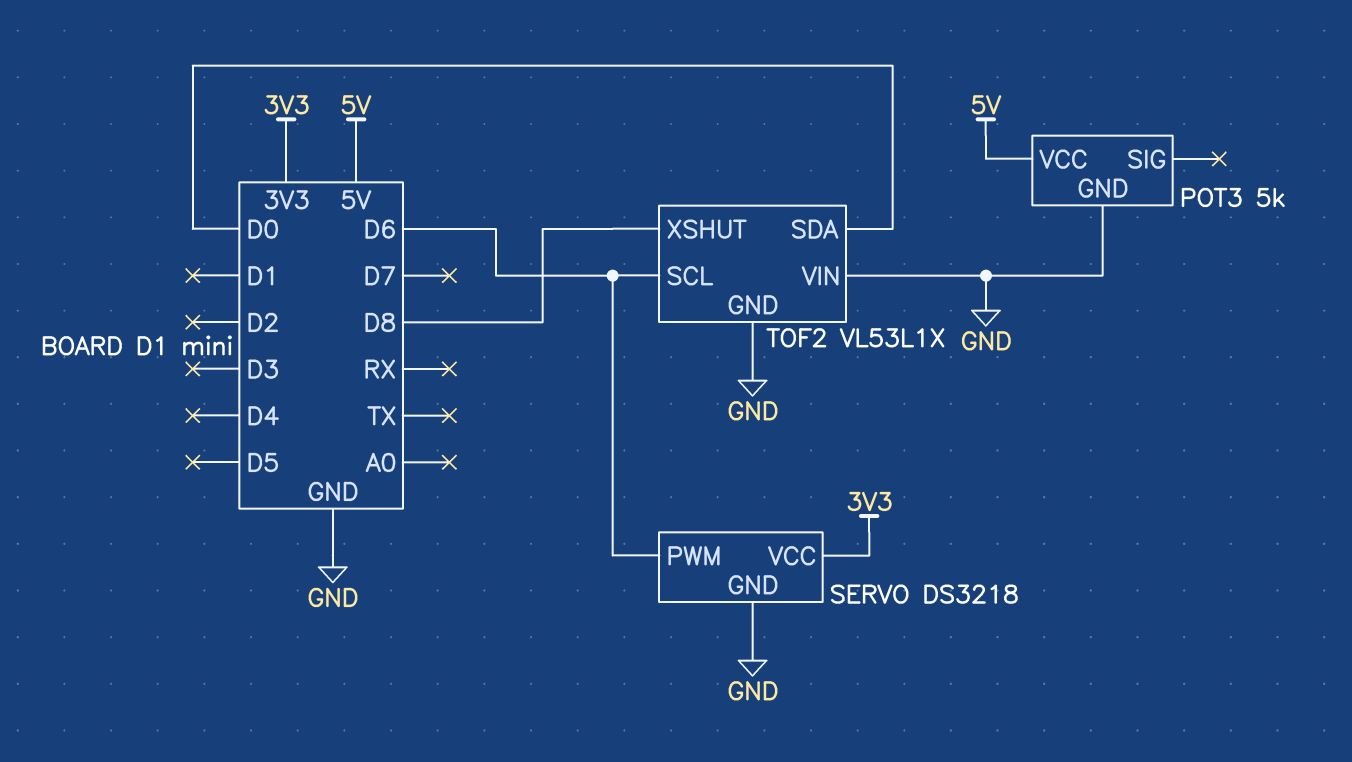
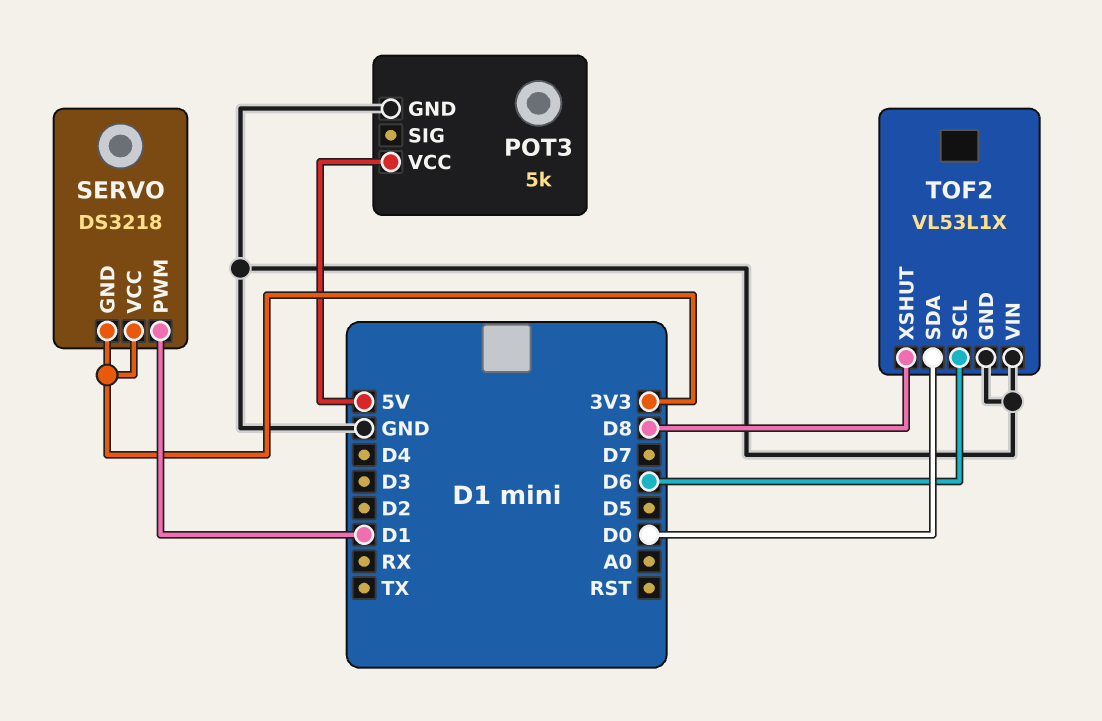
SERVO pin GND: GND -> 3V3
SERVO pin PWM: D6 -> D1

